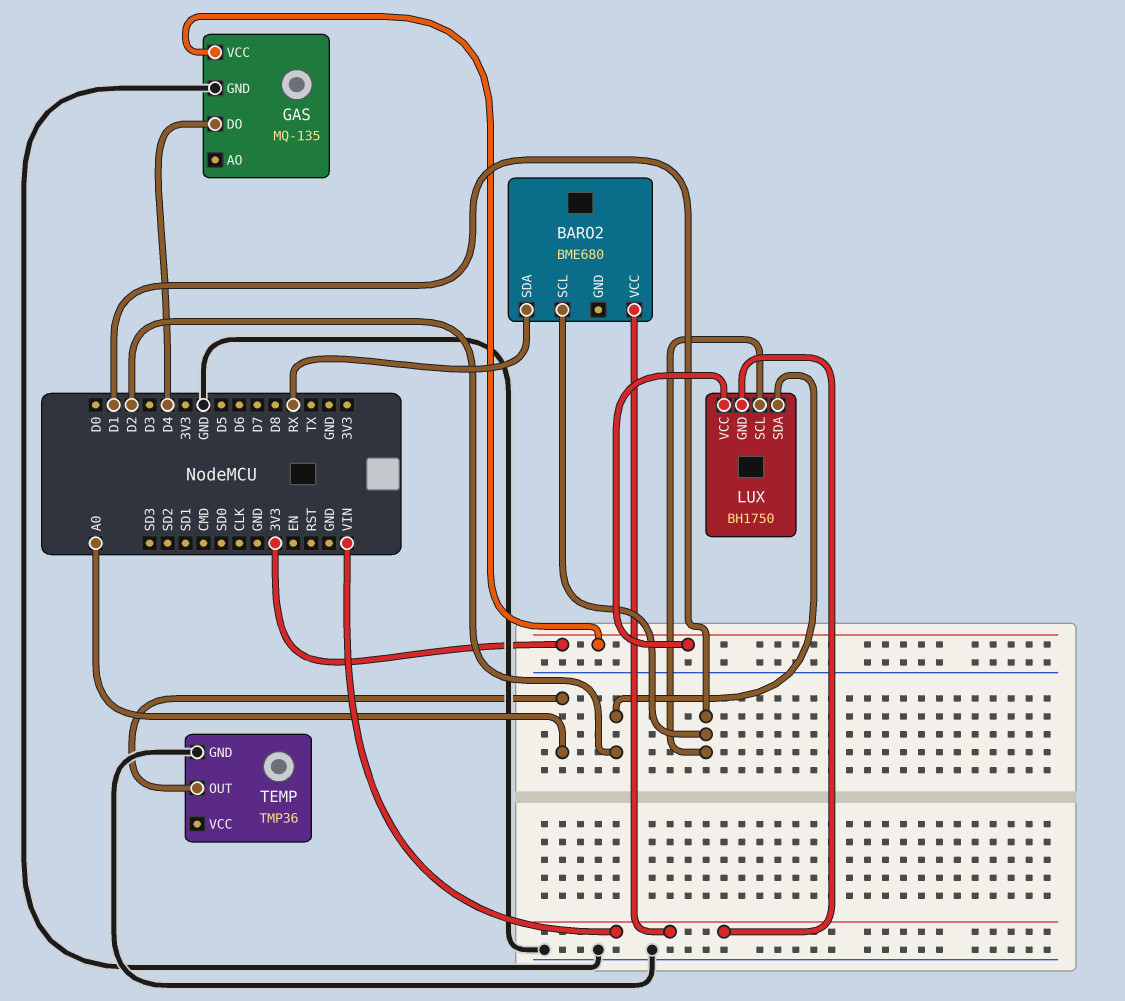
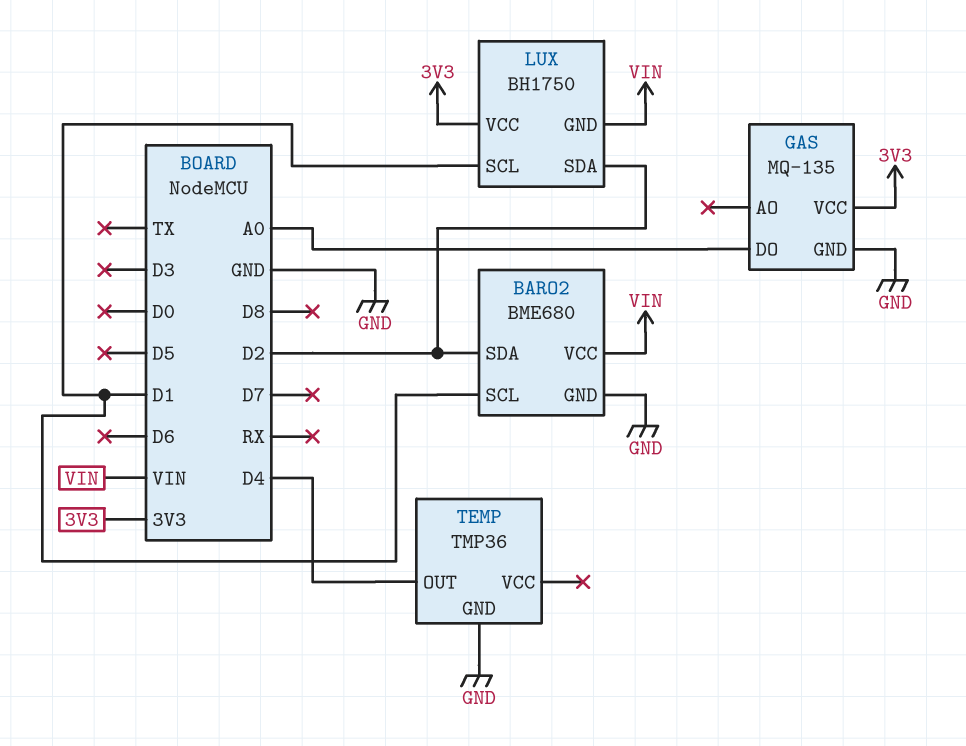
BARO2 pin GND: none -> GND
BARO2 pin SDA: RX -> D2
GAS pin DO: D4 -> A0
TEMP pin OUT: A0 -> D4

